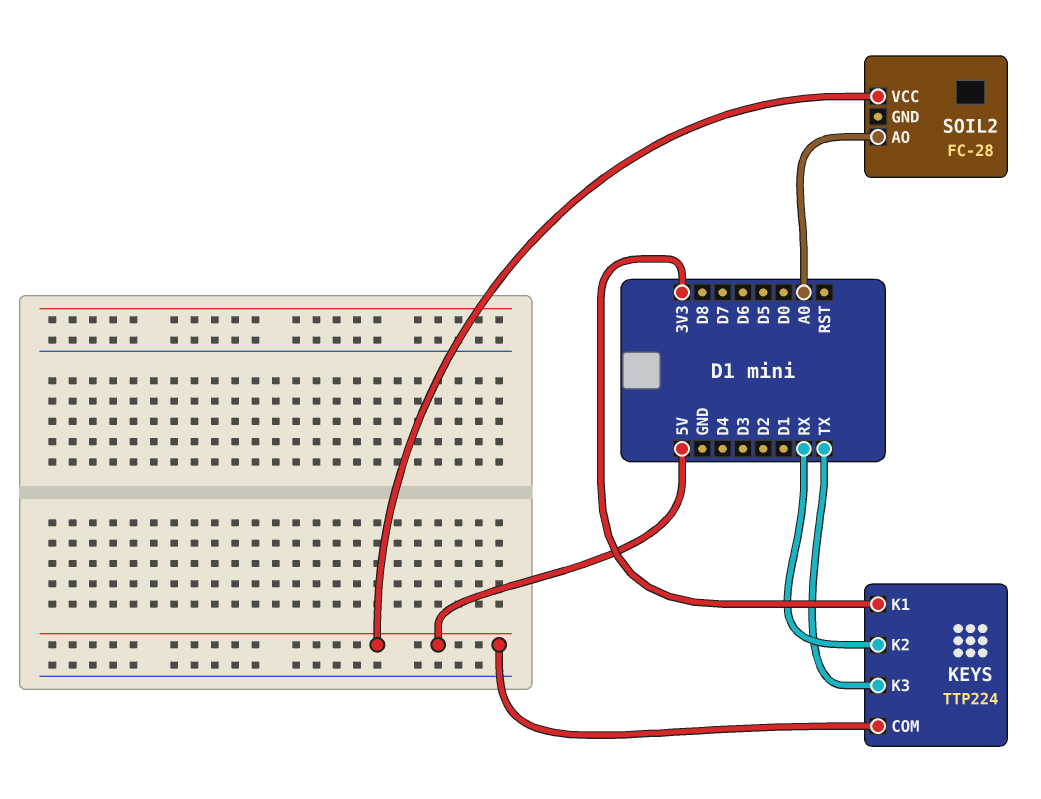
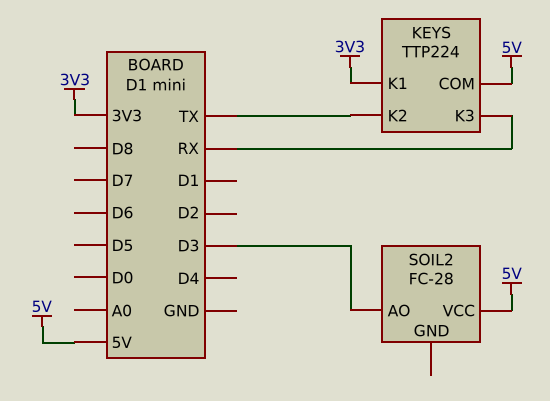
KEYS pin K2: RX -> TX
KEYS pin K3: TX -> RX
SOIL2 pin AO: A0 -> D3

